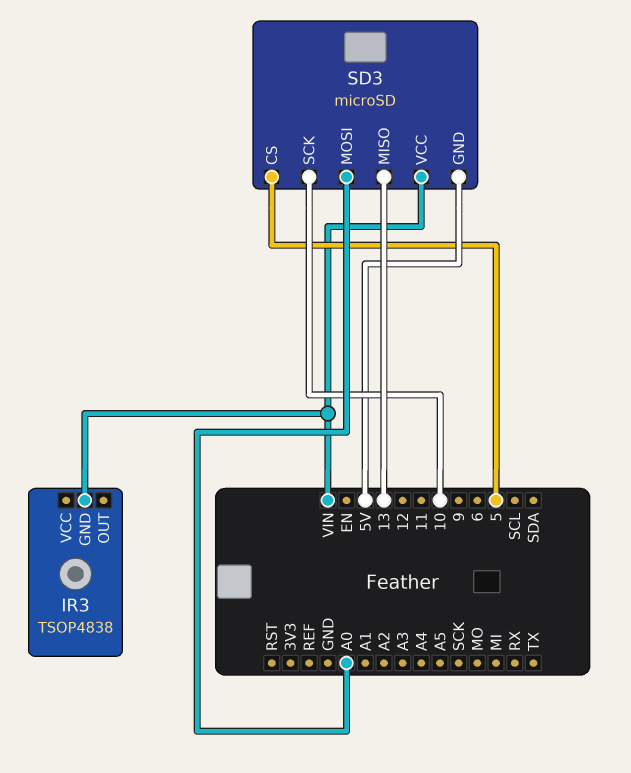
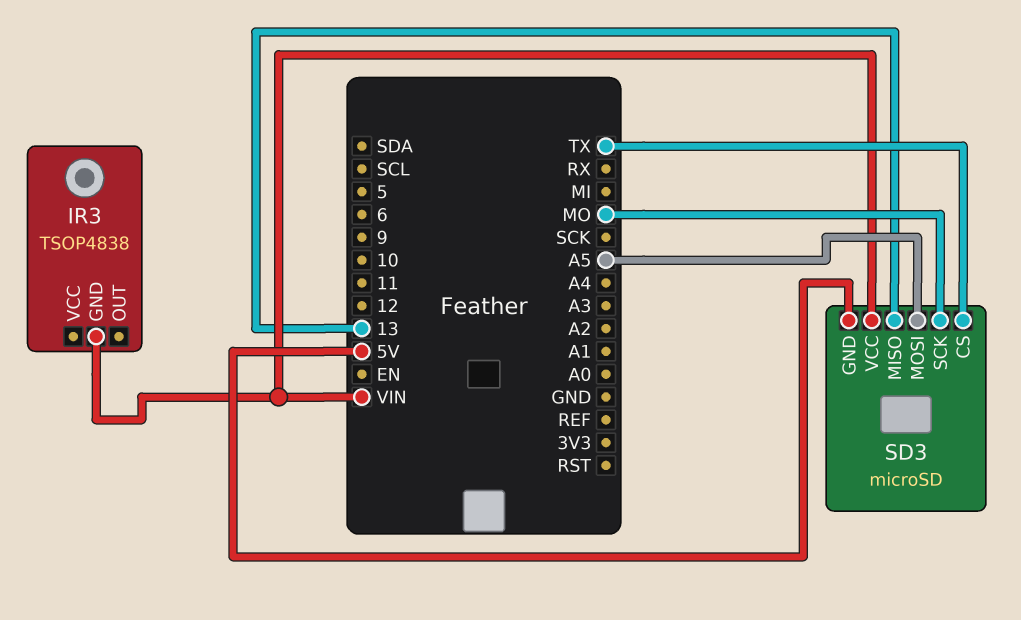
SD3 pin CS: 5 -> TX
SD3 pin MOSI: A0 -> A5
SD3 pin SCK: 10 -> MO

